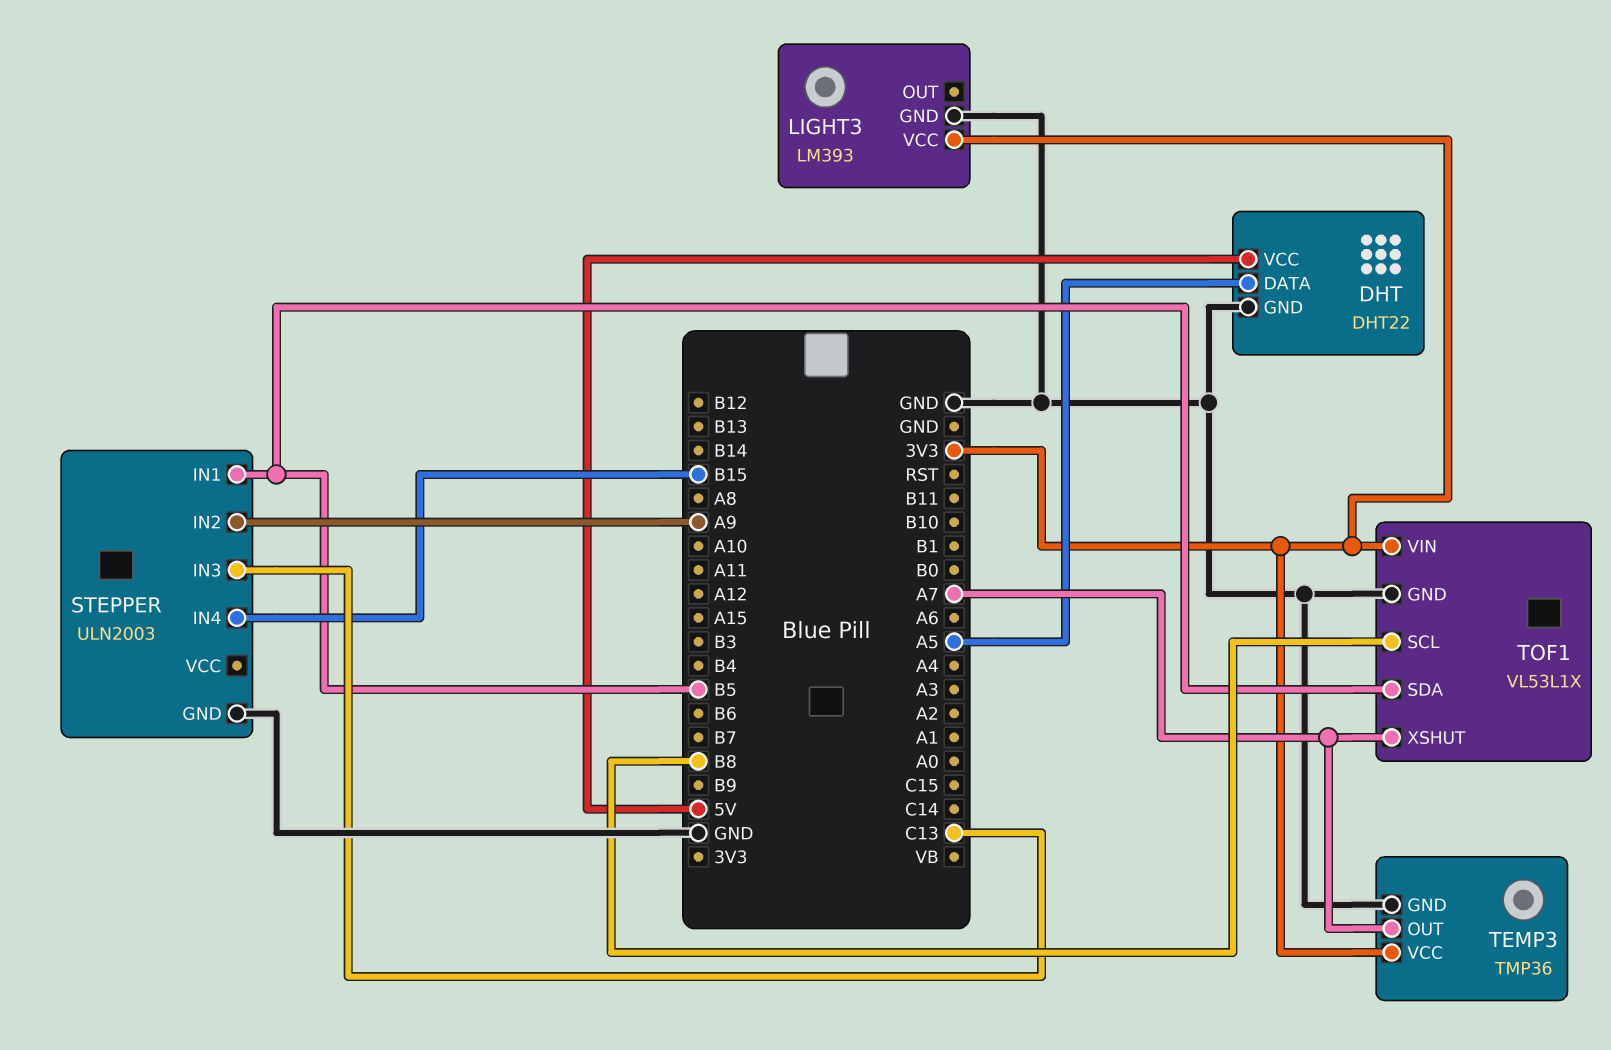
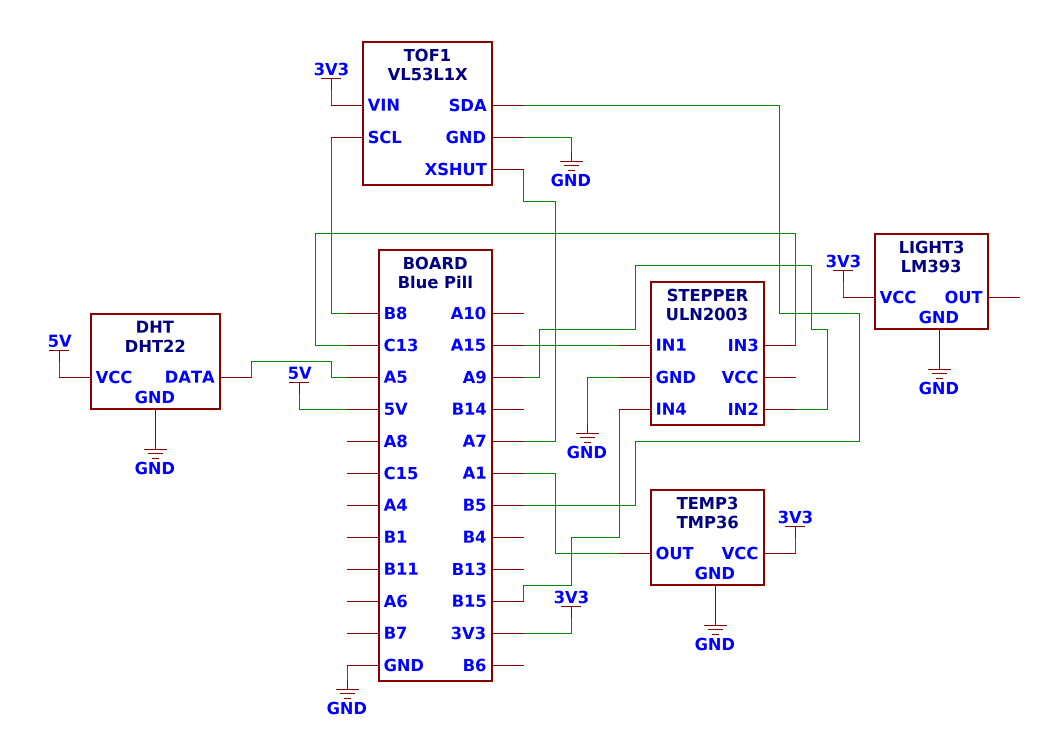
STEPPER pin IN1: B5 -> A15
TEMP3 pin OUT: A7 -> A1

